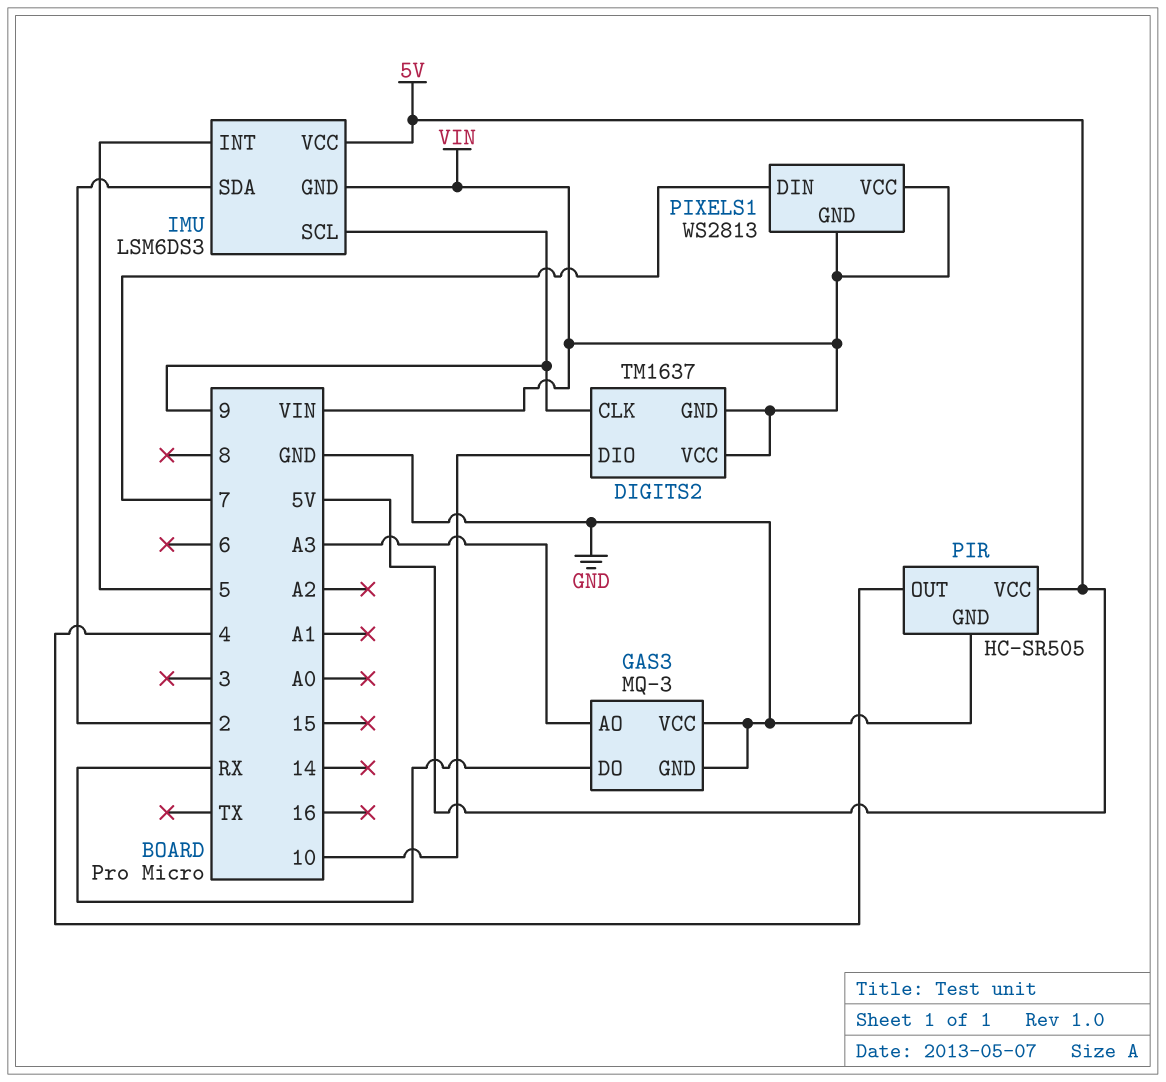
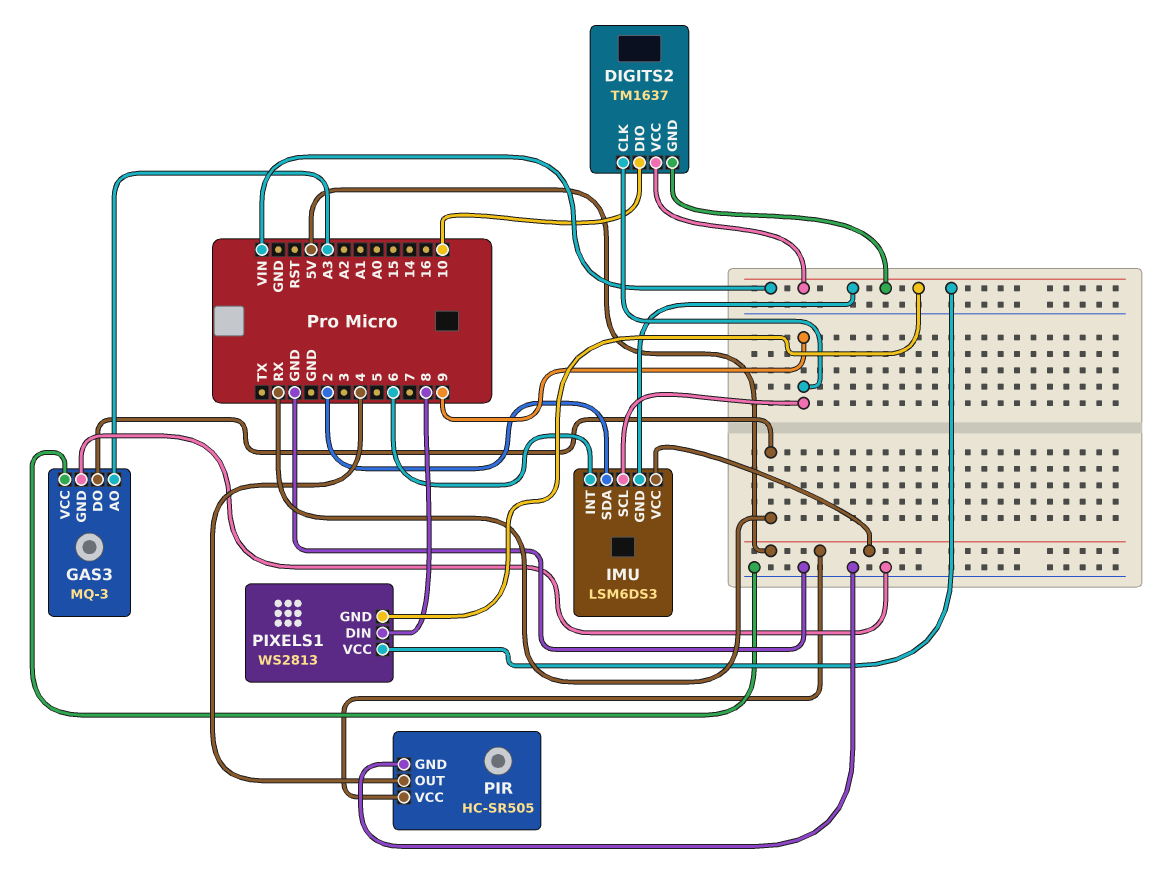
IMU pin INT: 5 -> 6
PIXELS1 pin DIN: 7 -> 8

